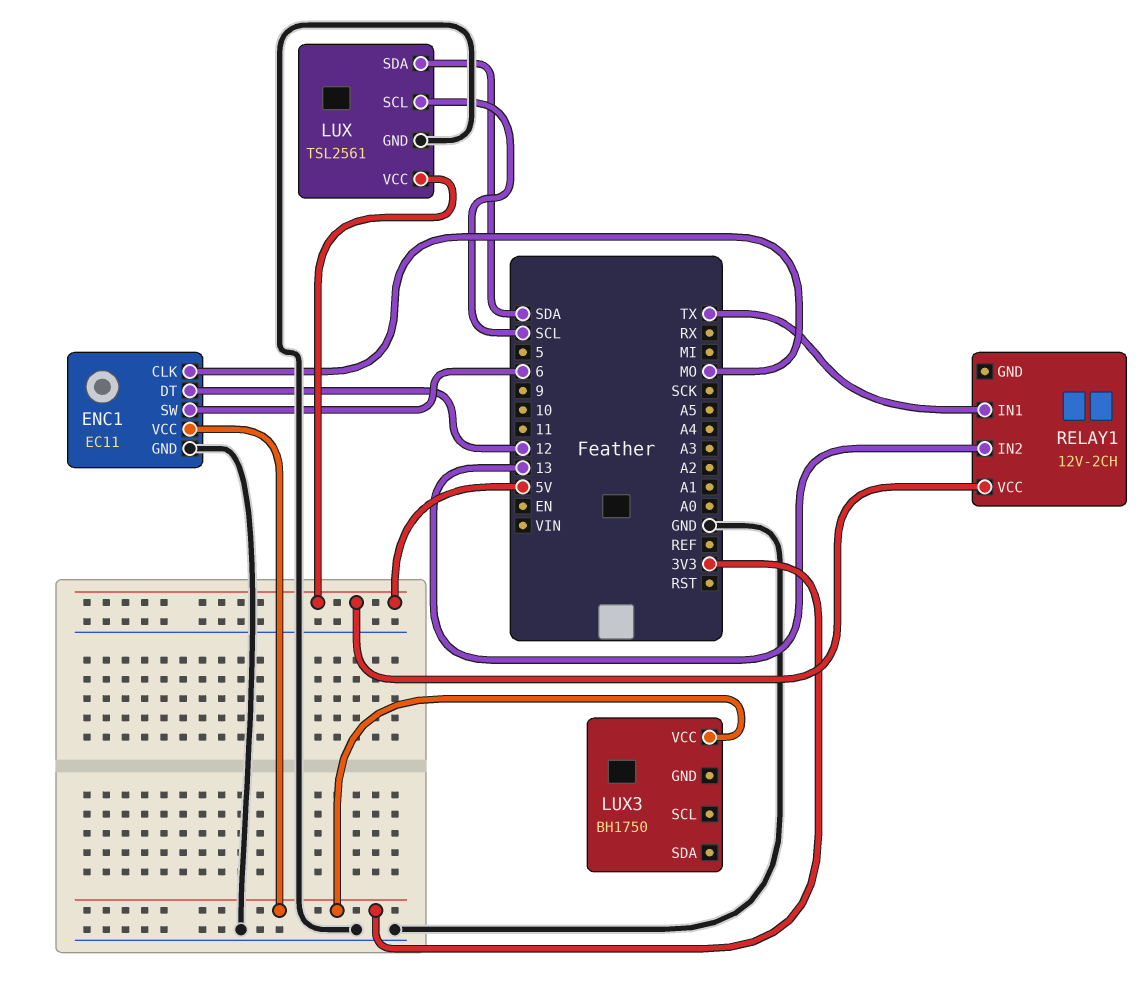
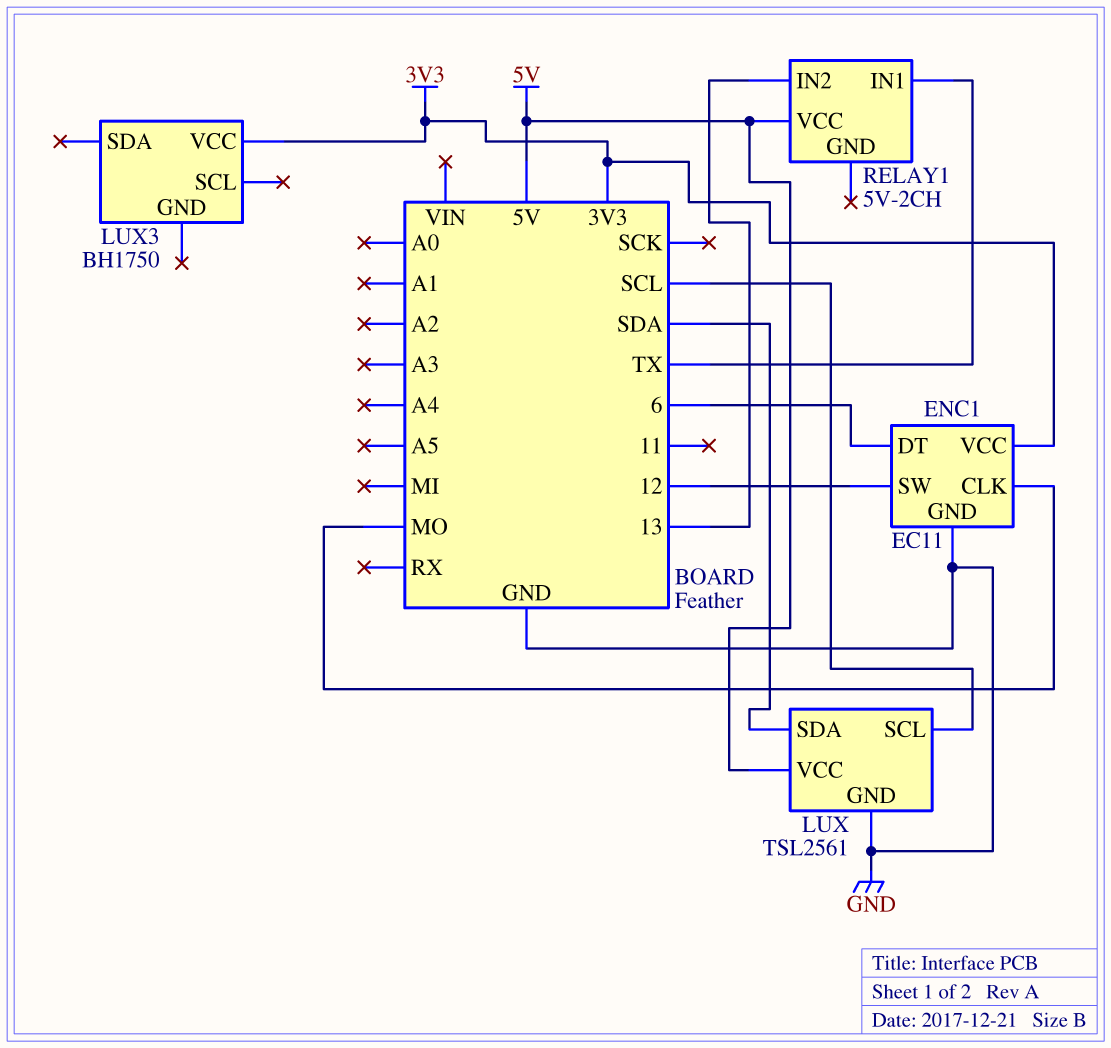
ENC1 pin DT: 12 -> 6
ENC1 pin SW: 6 -> 12
RELAY1: 12V-2CH -> 5V-2CH

